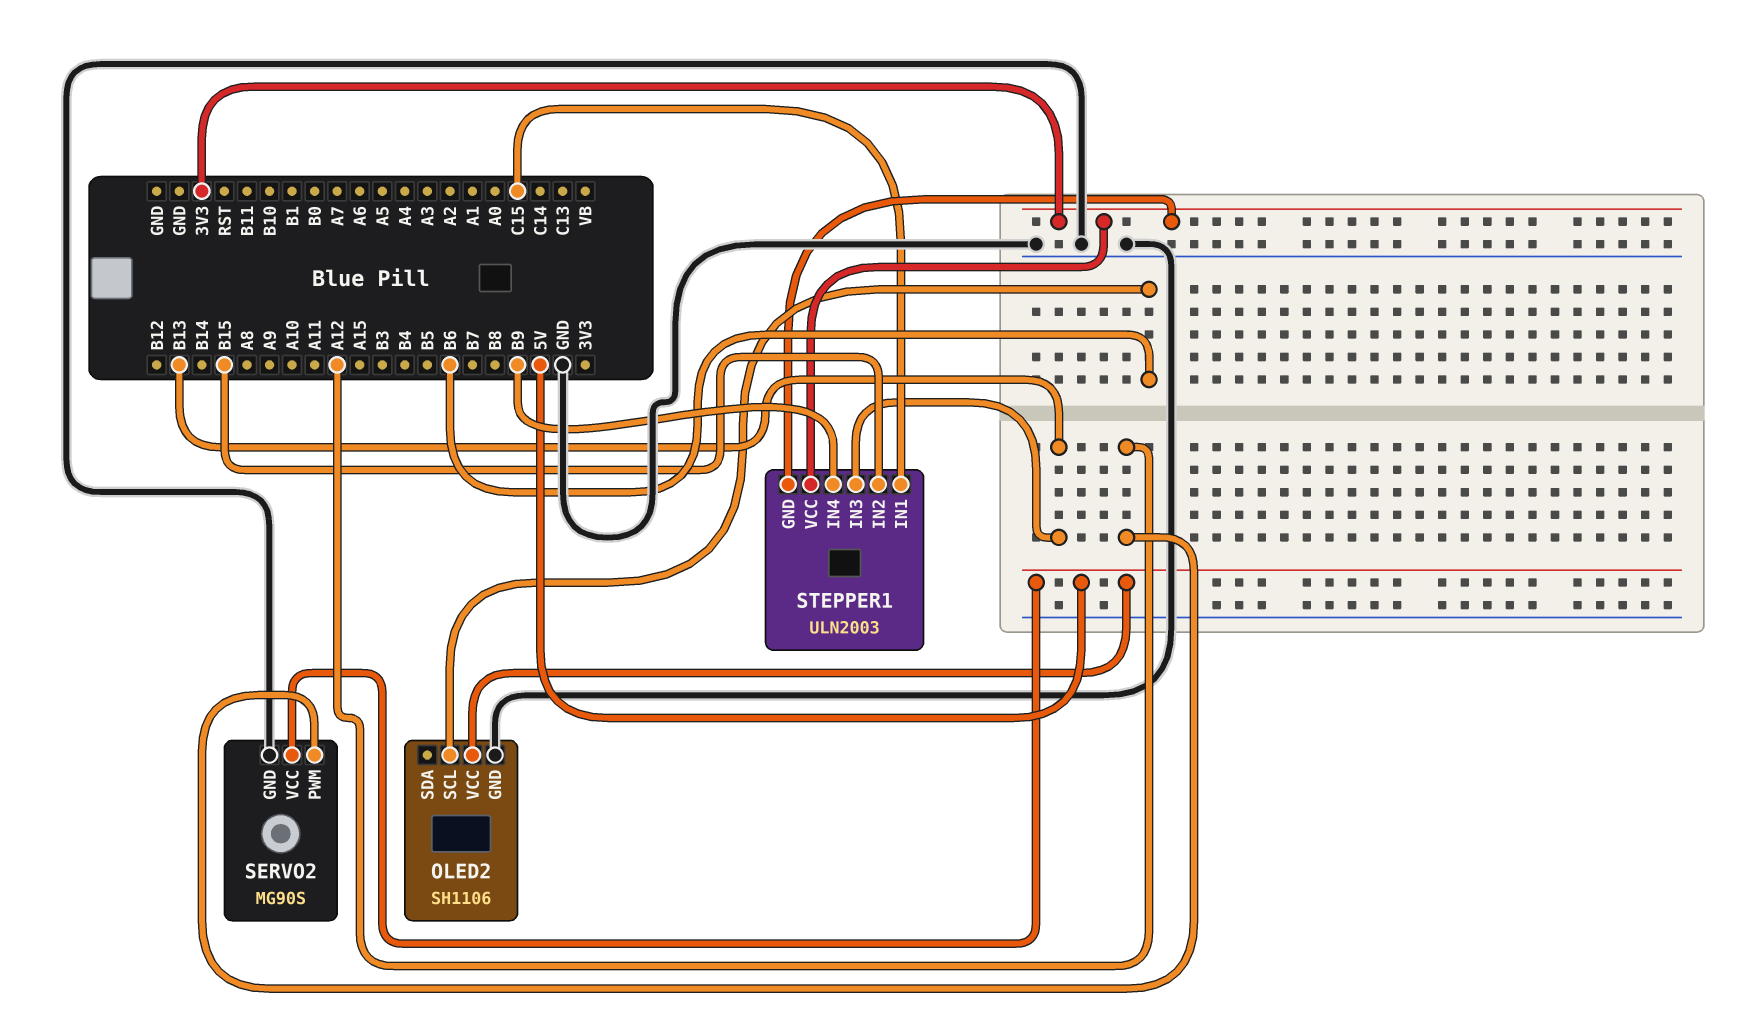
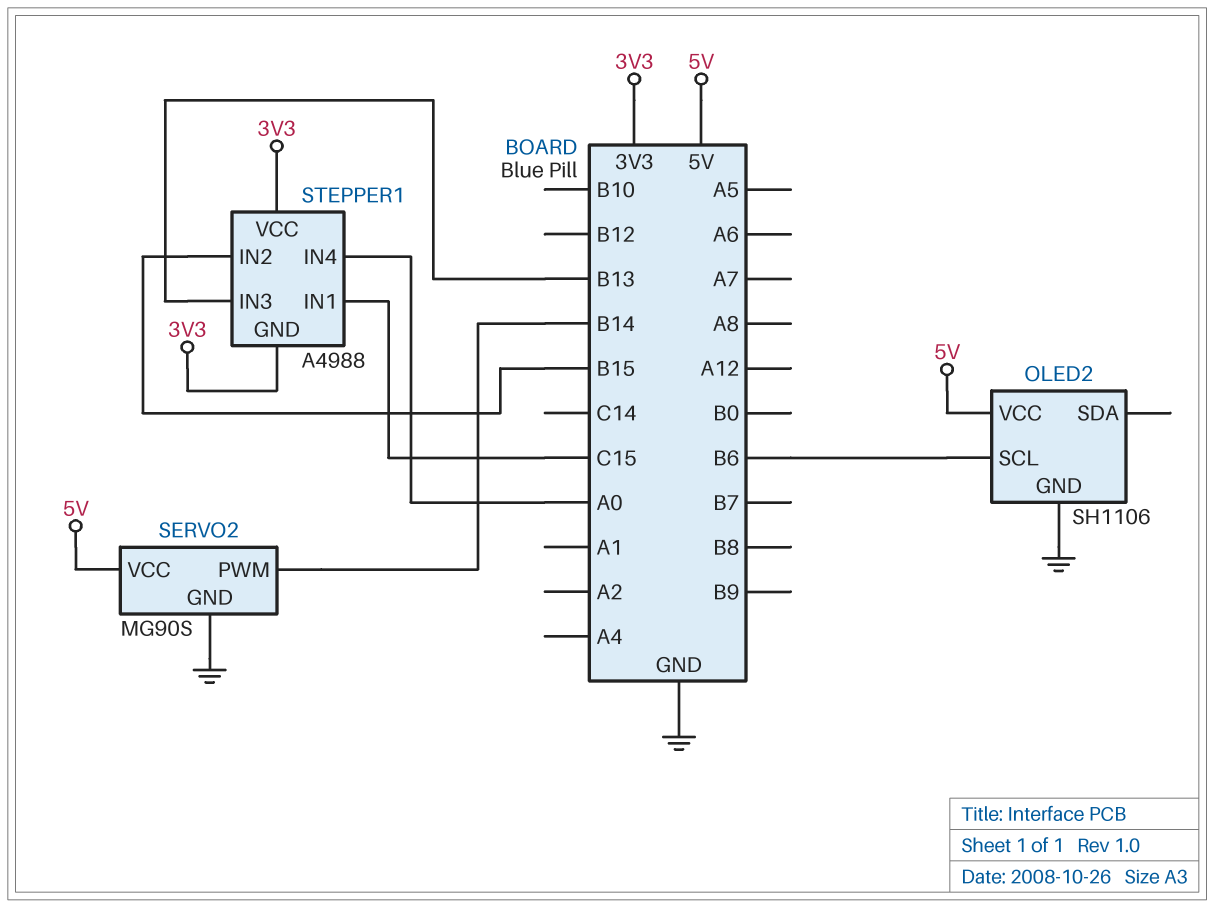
SERVO2 pin PWM: A12 -> B14
STEPPER1: ULN2003 -> A4988
STEPPER1 pin IN4: B9 -> A0

